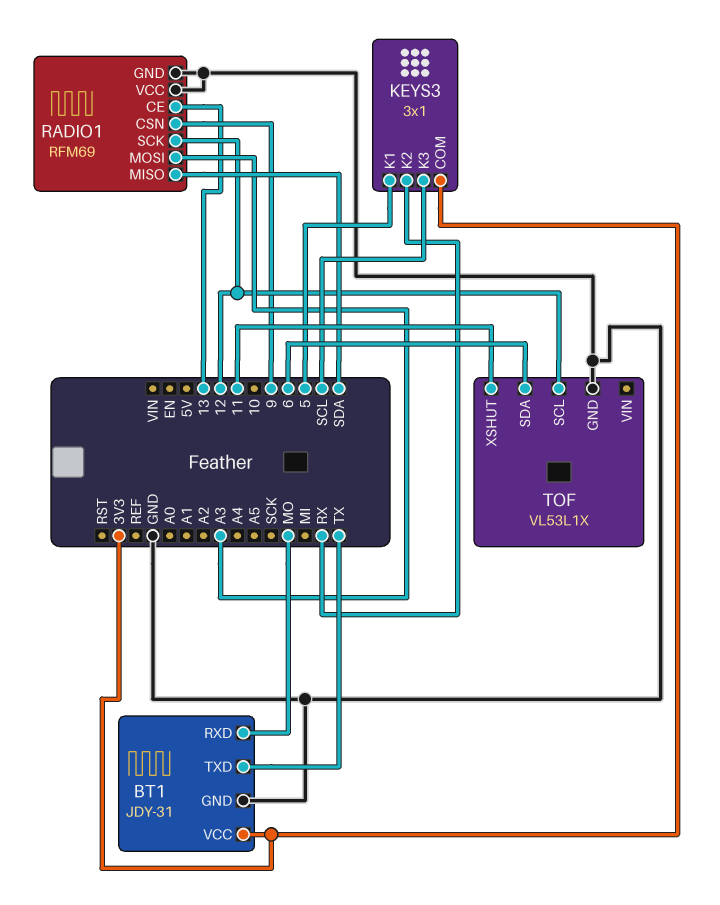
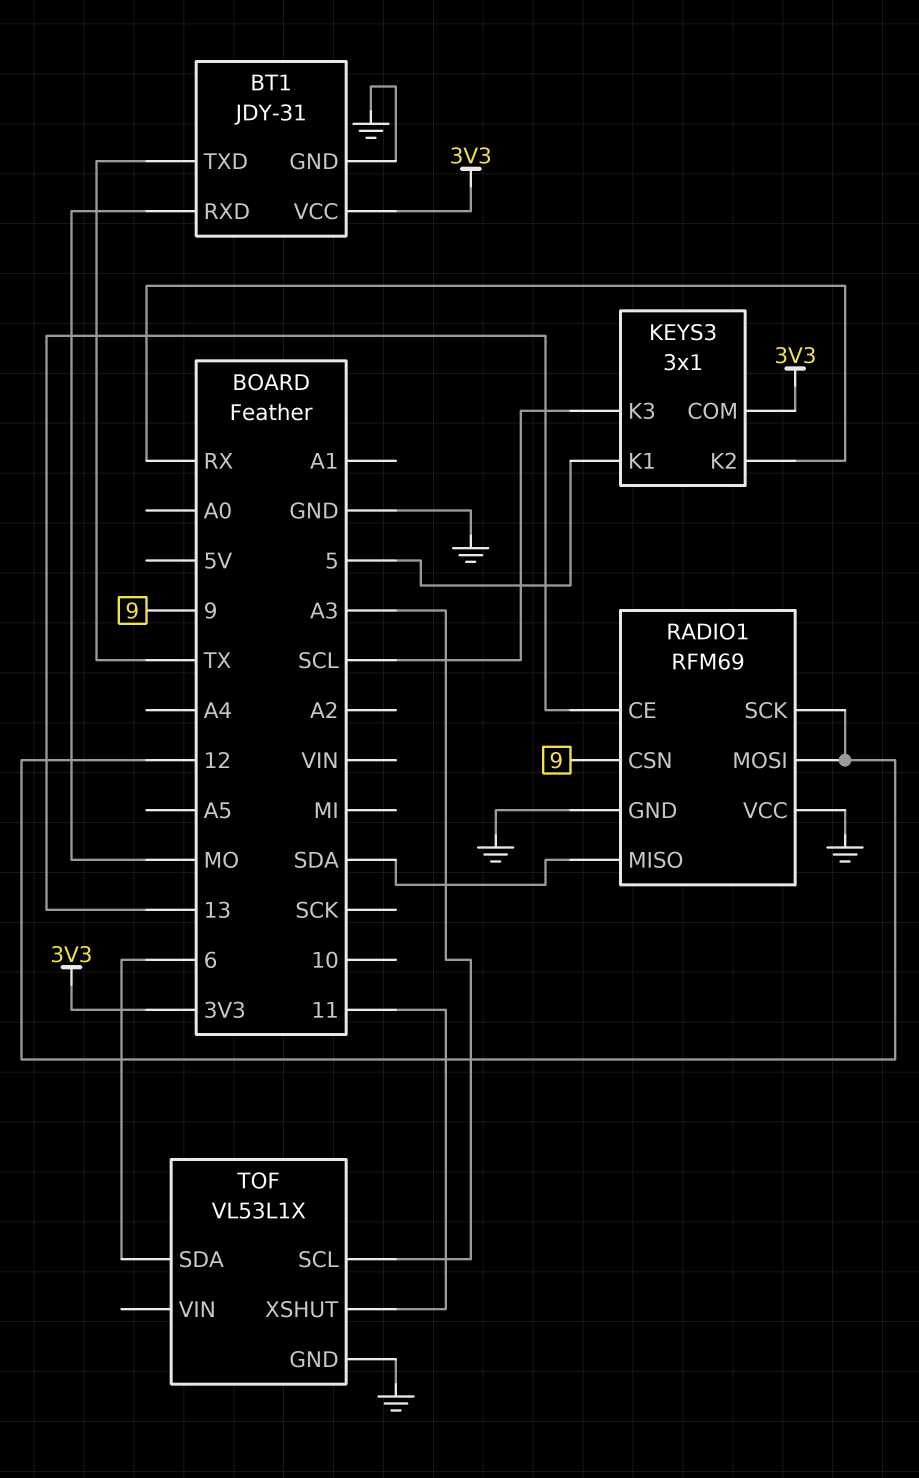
RADIO1 pin MOSI: A3 -> 12
TOF pin SCL: 12 -> A3

